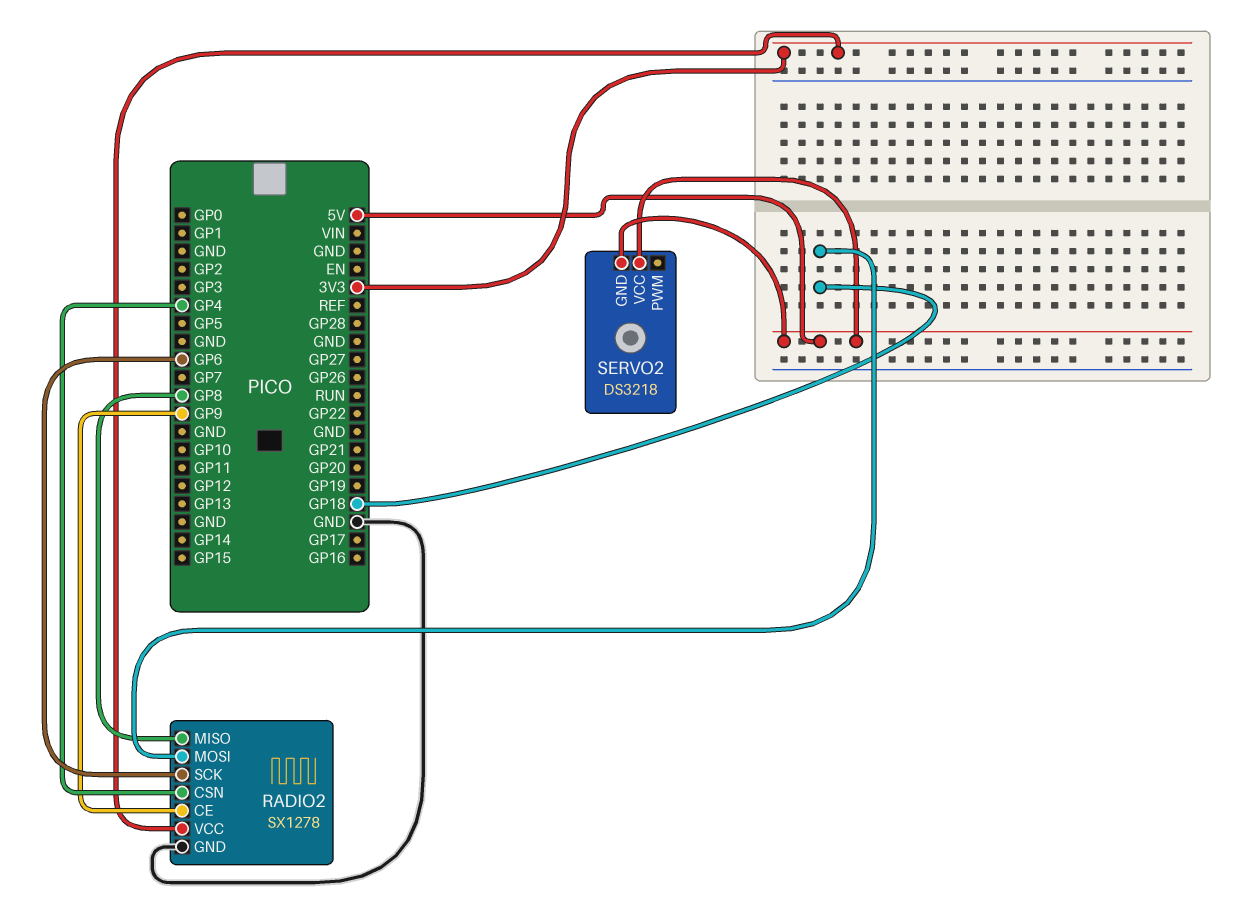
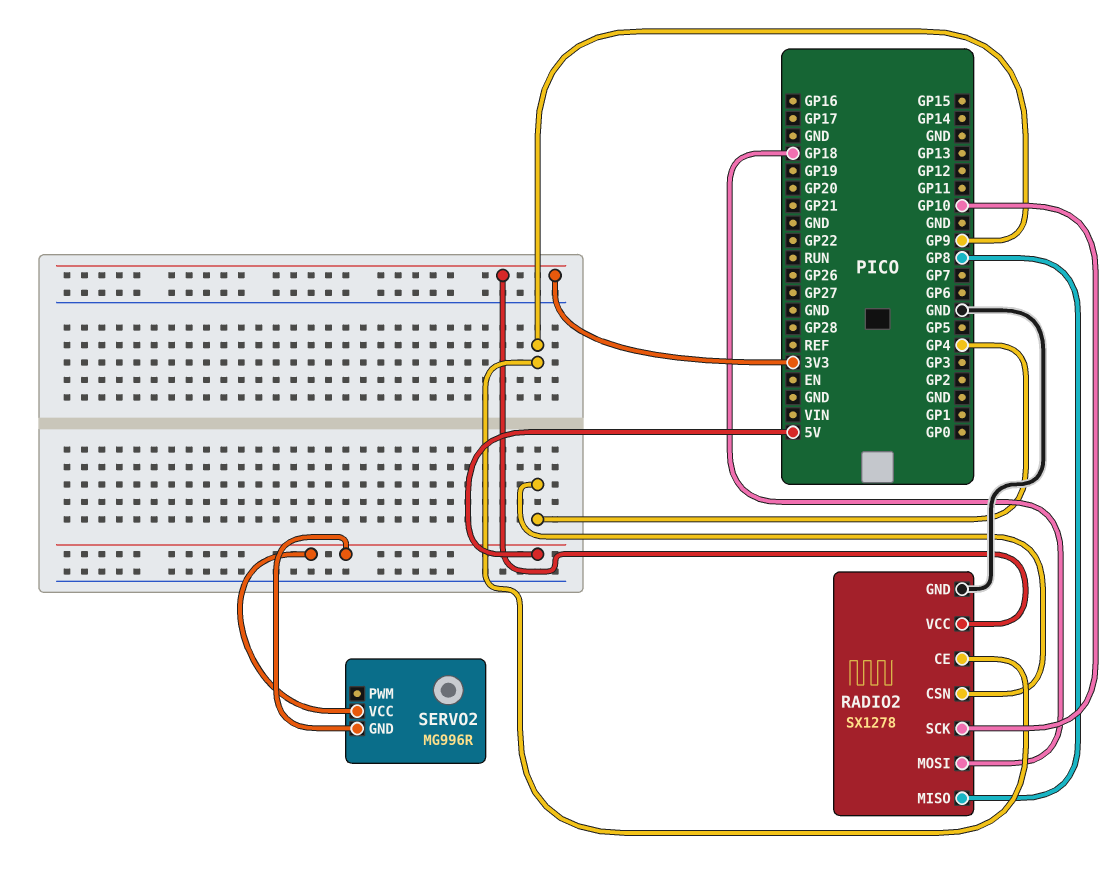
RADIO2 pin SCK: GP6 -> GP10
SERVO2: DS3218 -> MG996R

